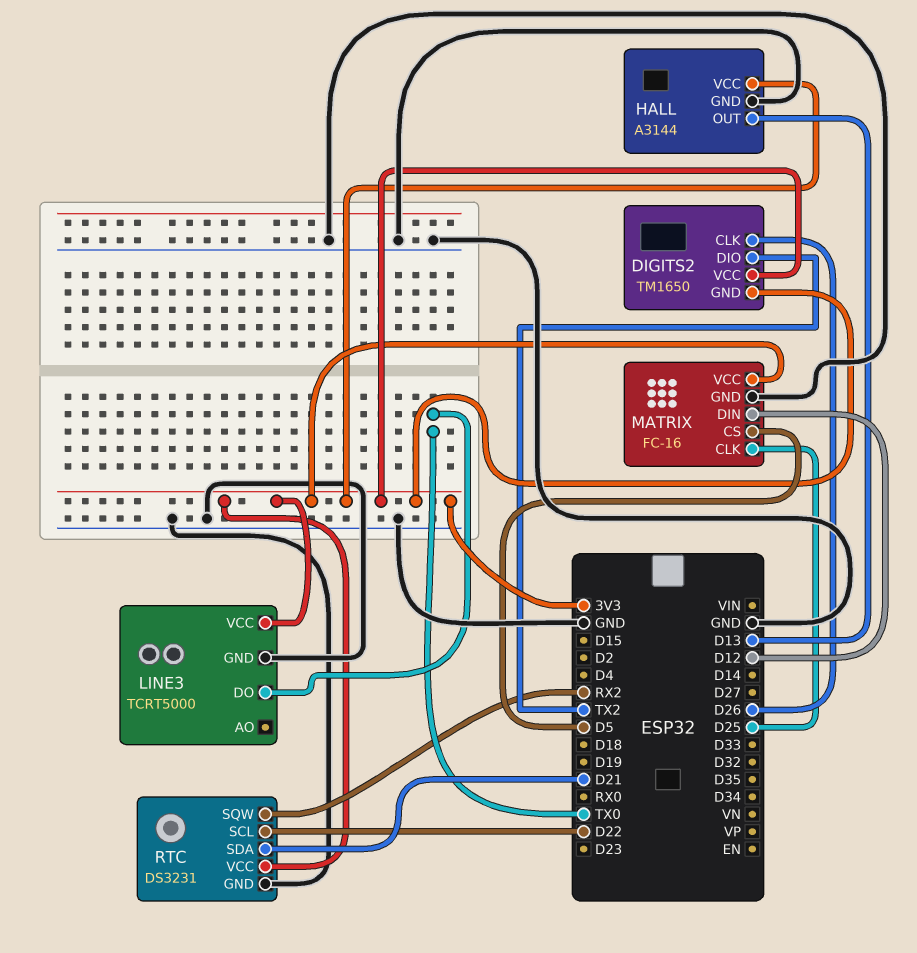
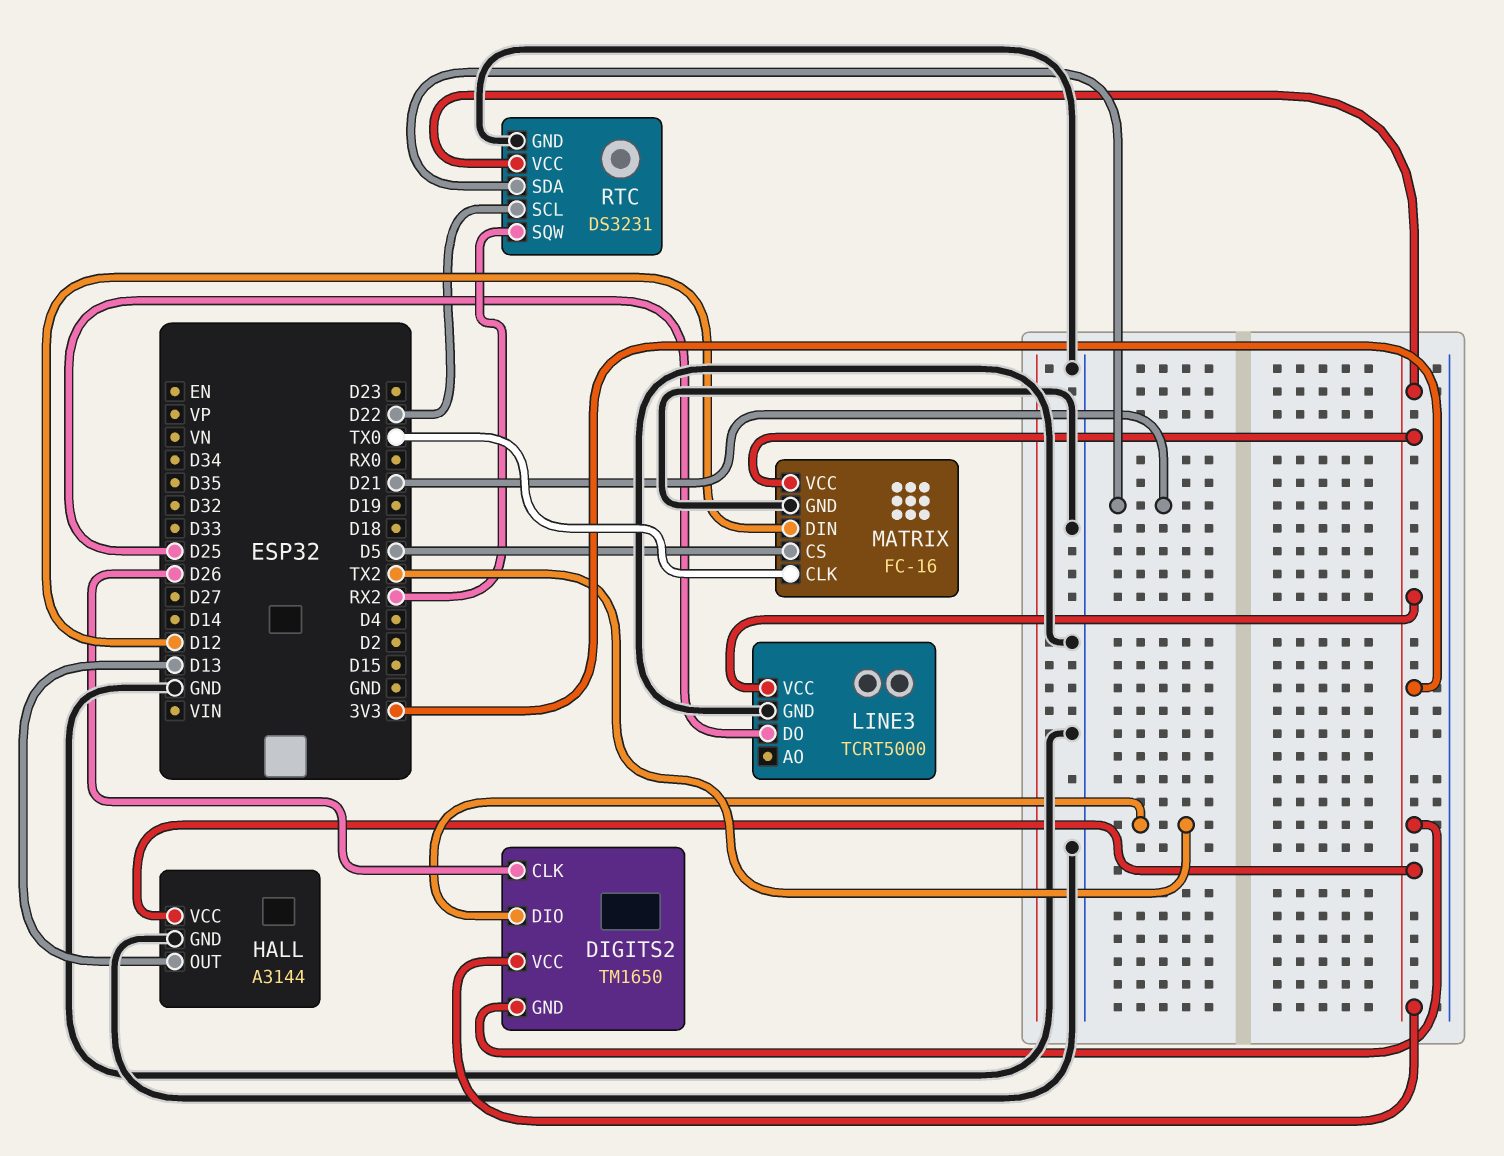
LINE3 pin DO: TX0 -> D25
MATRIX pin CLK: D25 -> TX0

